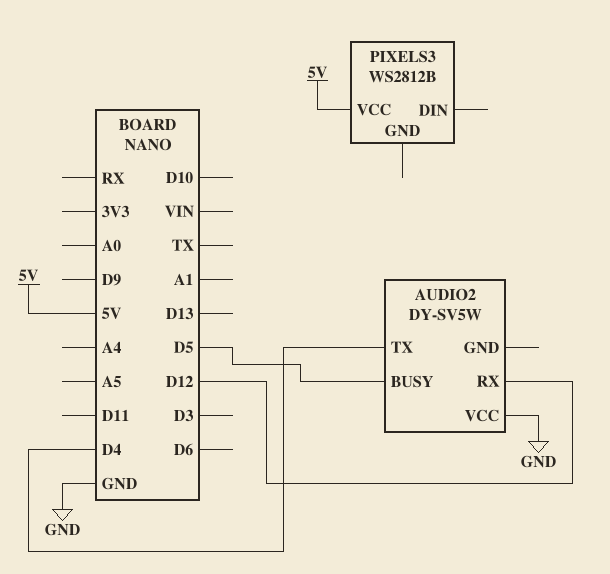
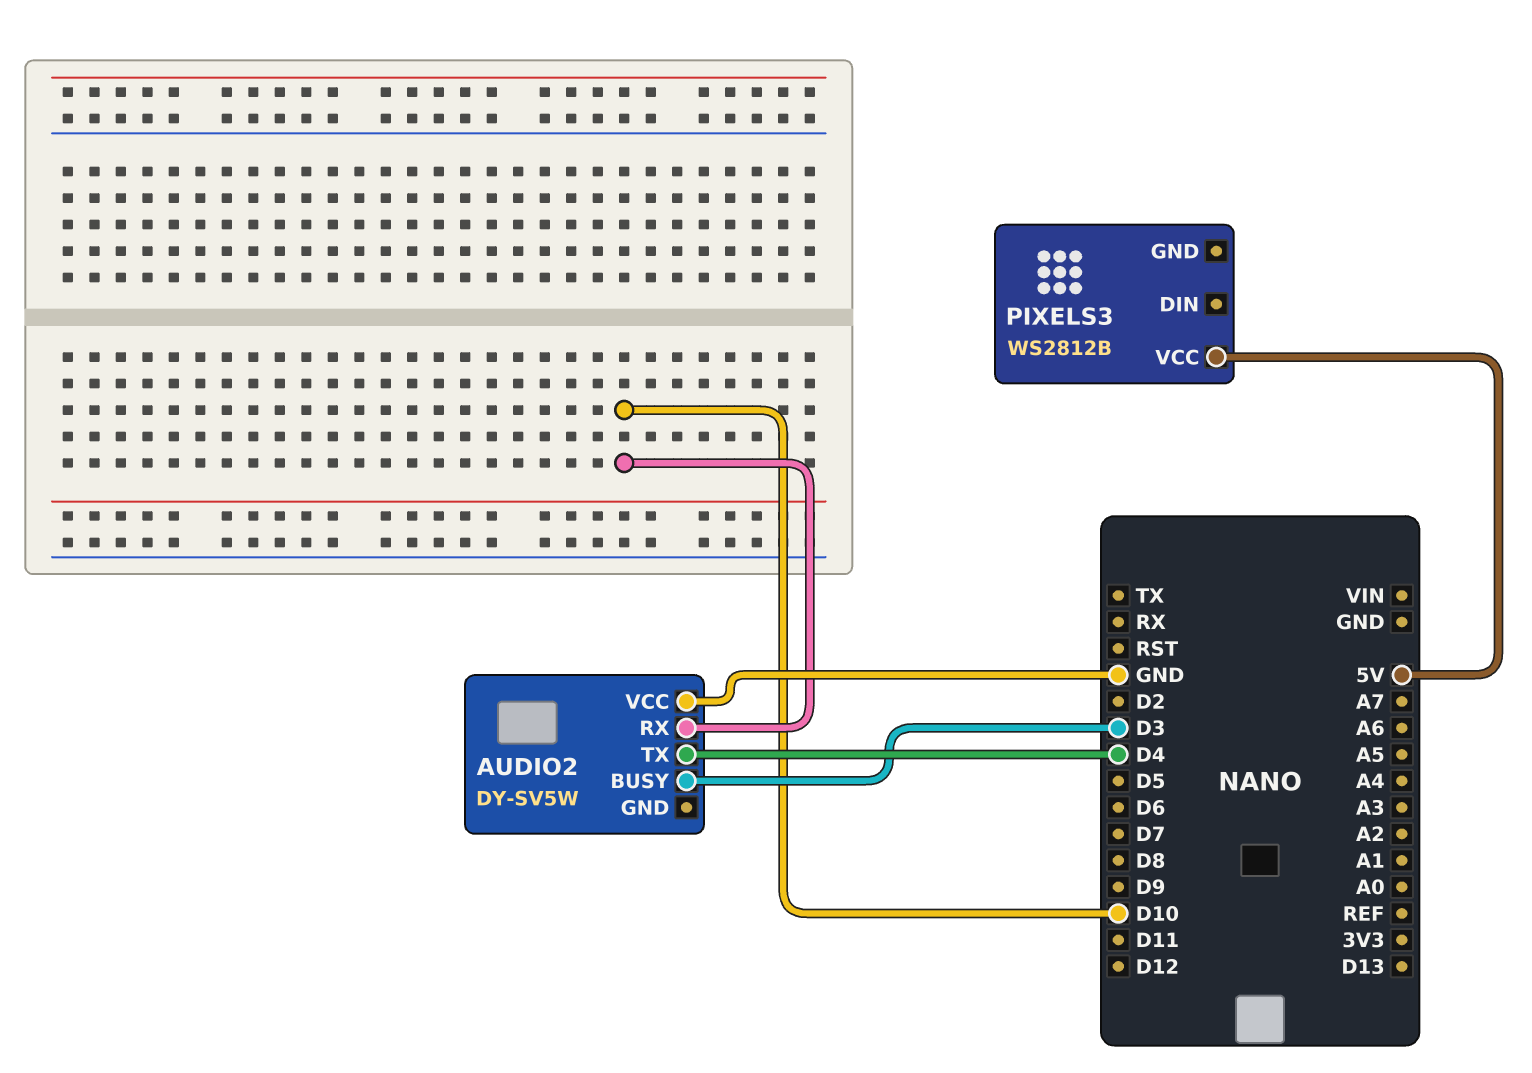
AUDIO2 pin BUSY: D5 -> D3
AUDIO2 pin RX: D12 -> D10

